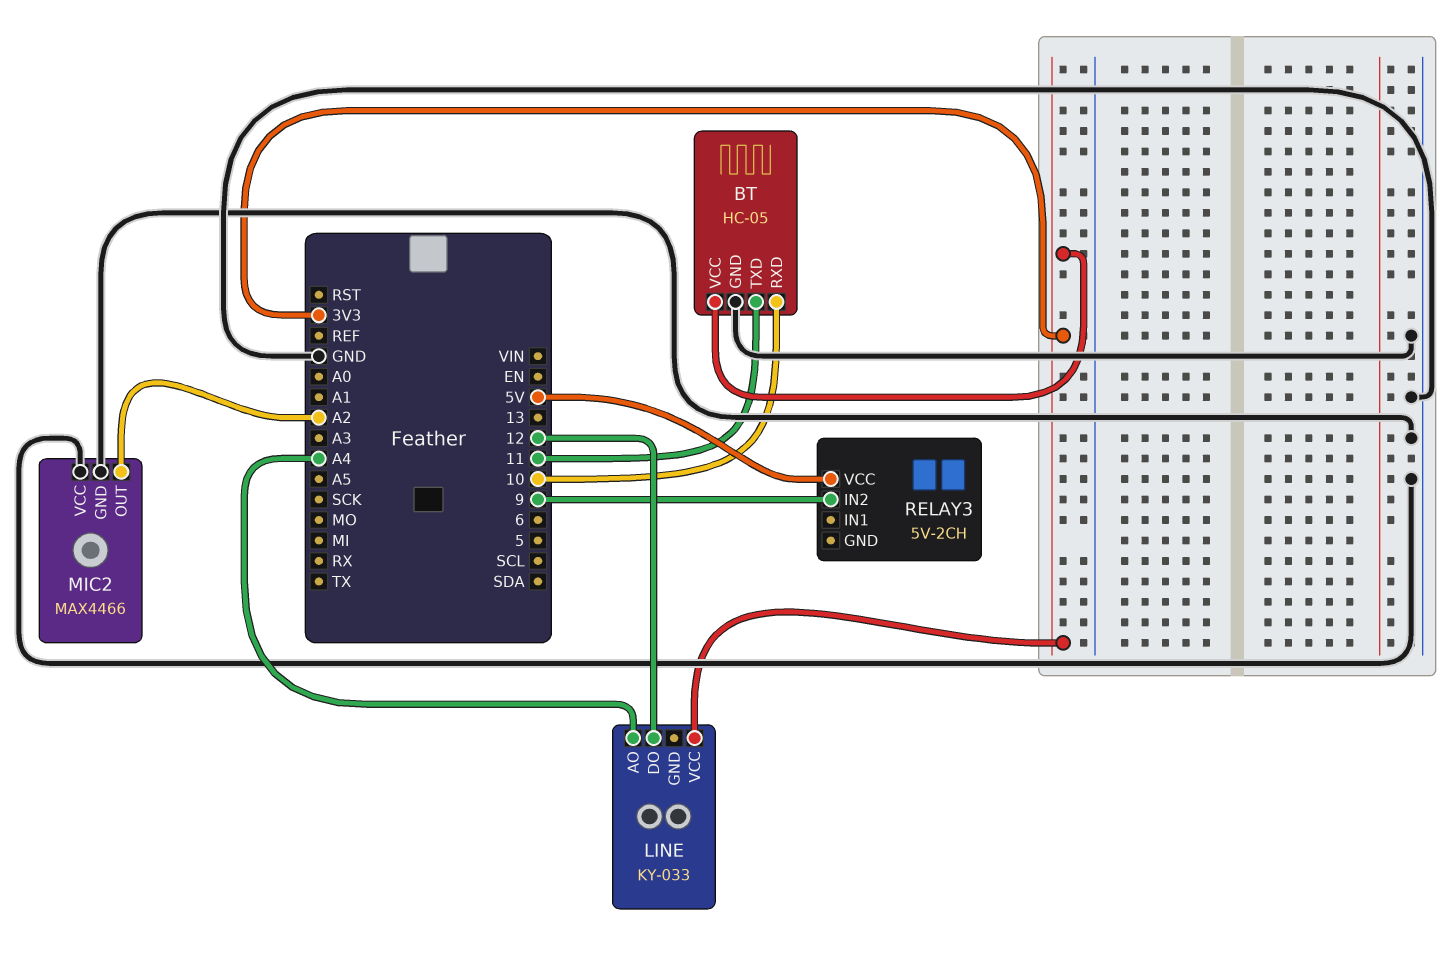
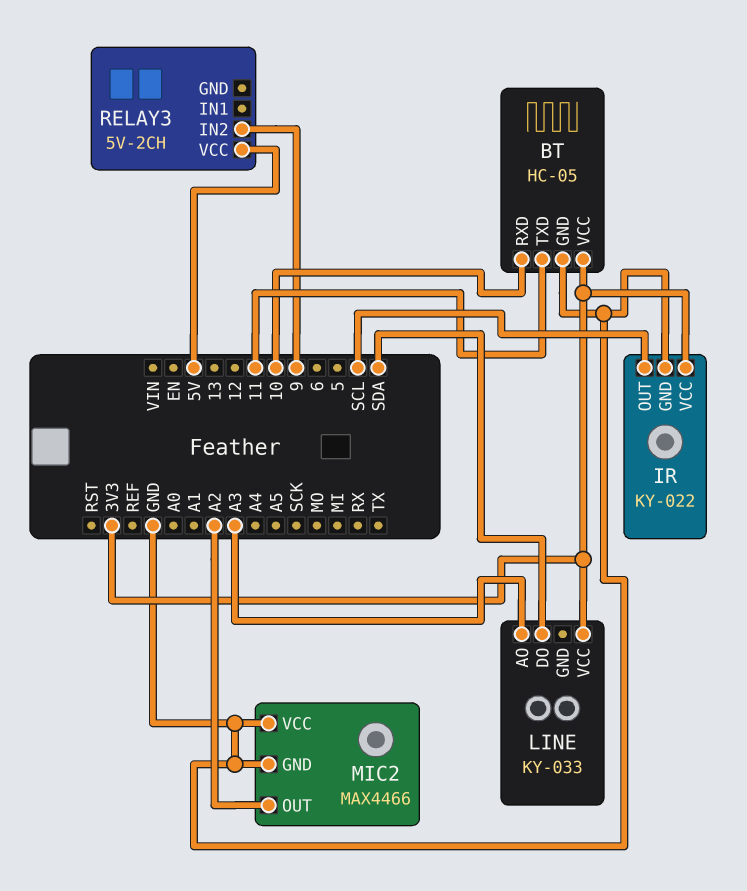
IR: none -> KY-022
IR pin GND: none -> GND
IR pin OUT: none -> SCL
IR pin VCC: none -> 3V3
LINE pin AO: A4 -> A3
LINE pin DO: 12 -> SDA

